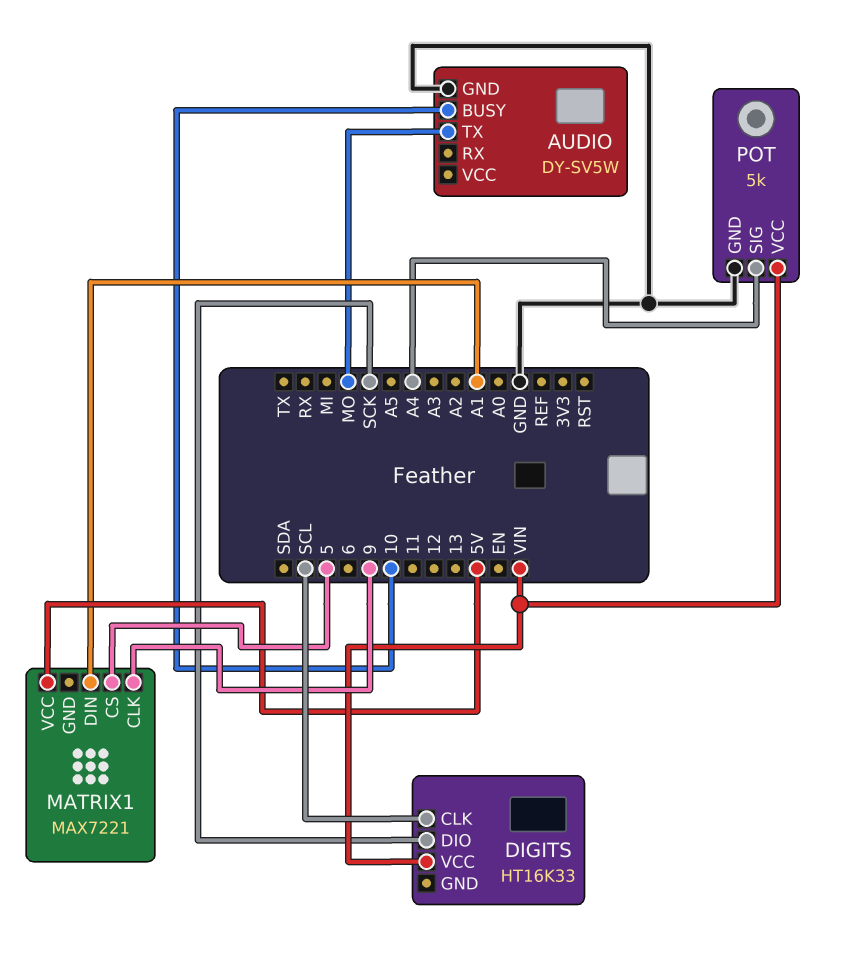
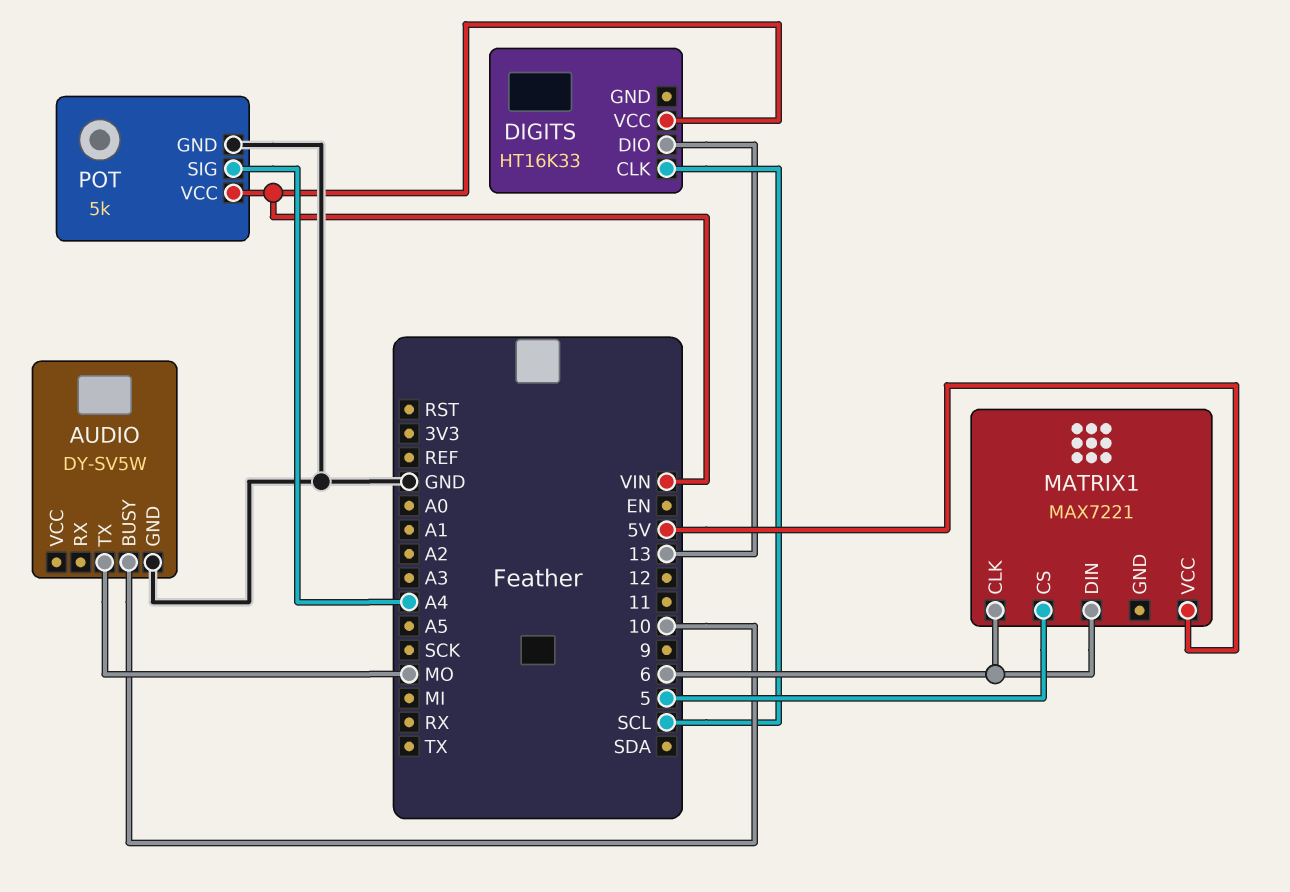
DIGITS pin DIO: SCK -> 13
MATRIX1 pin CLK: 9 -> 6
MATRIX1 pin DIN: A1 -> 6

